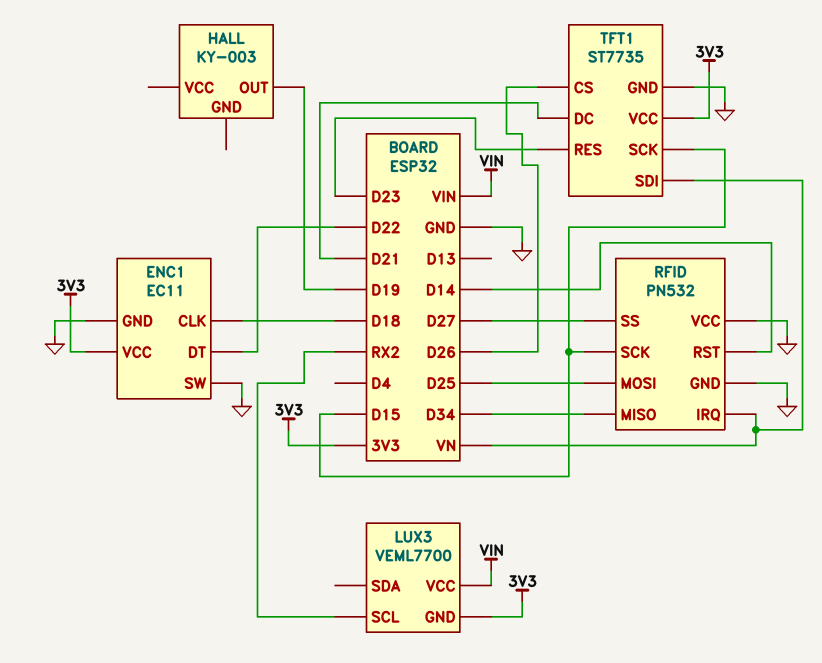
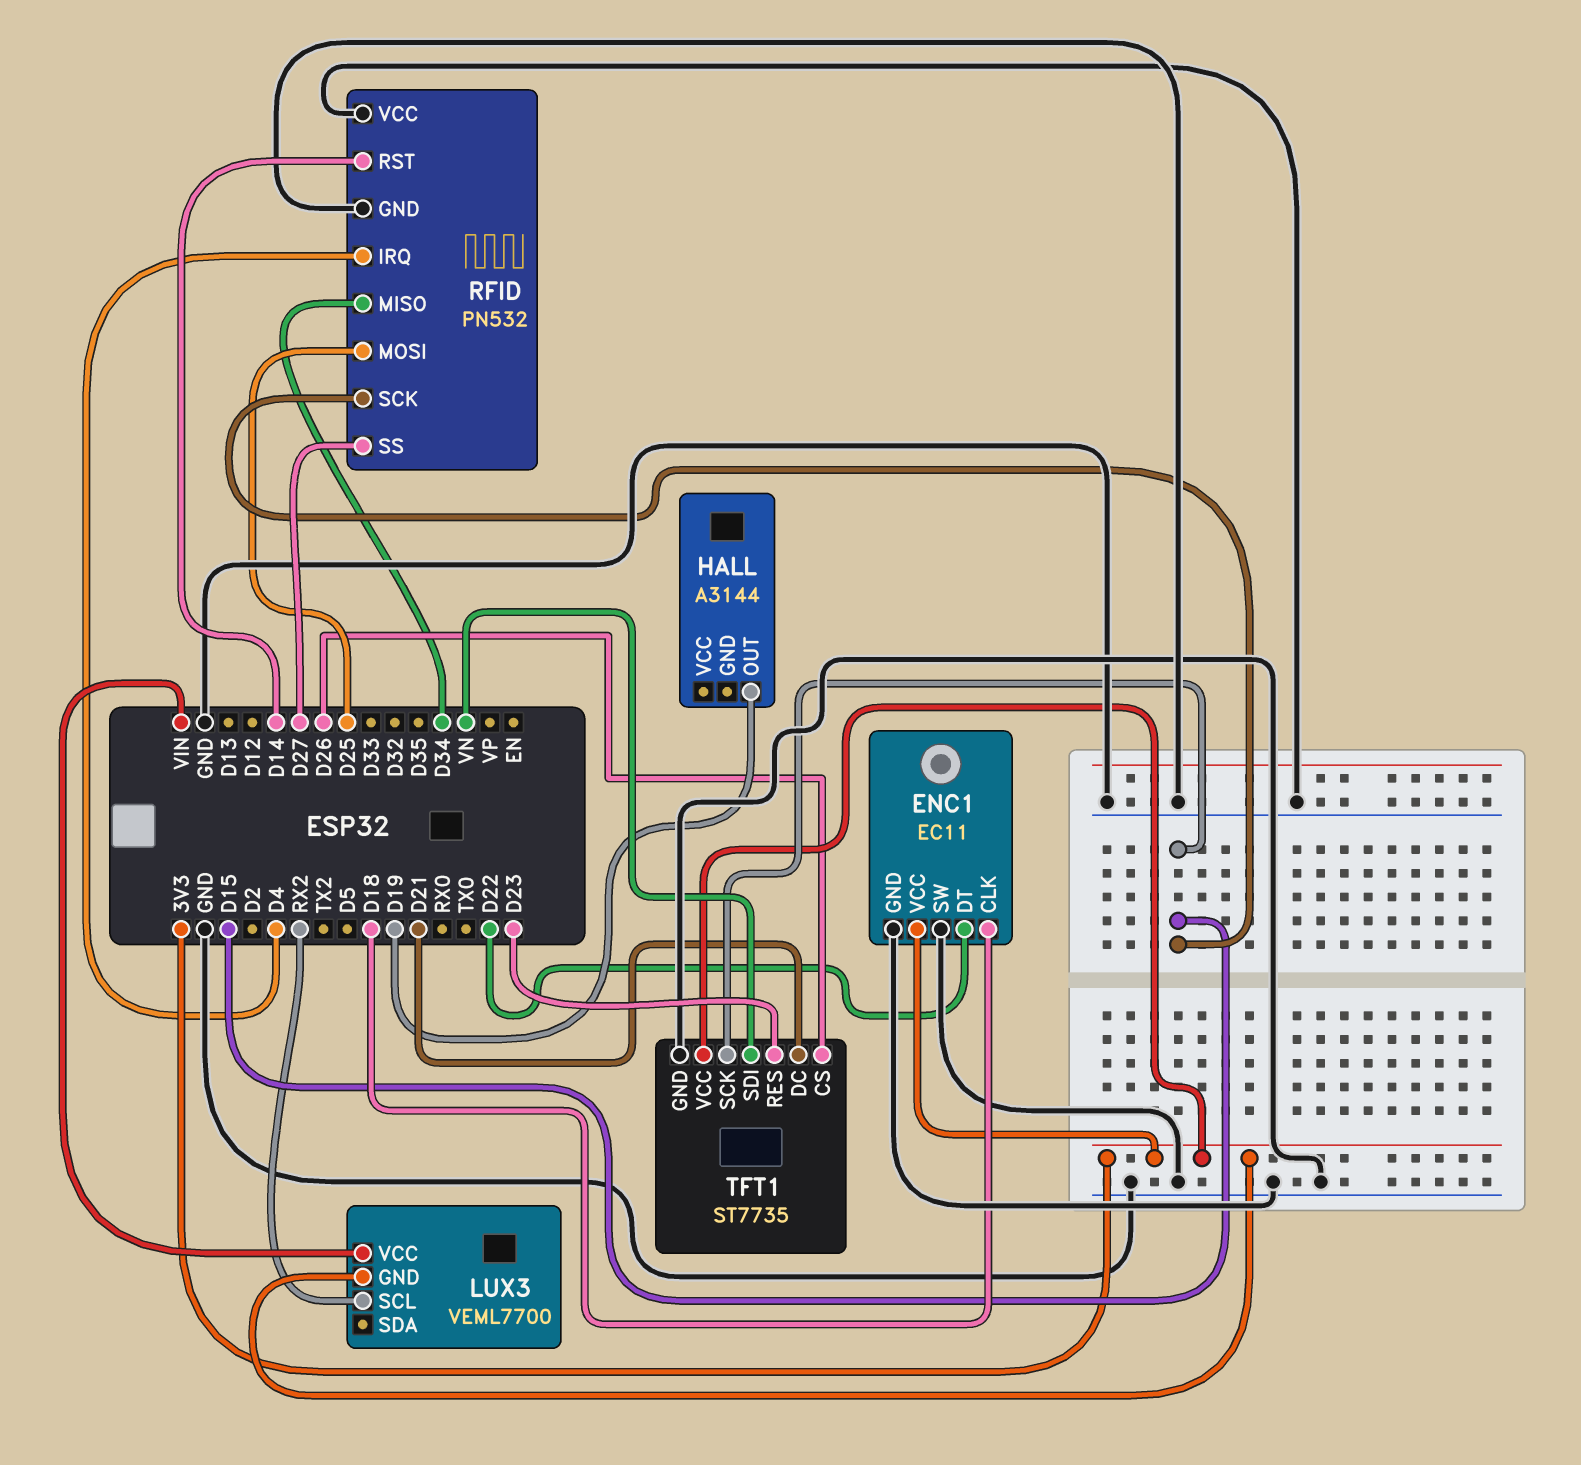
HALL: KY-003 -> A3144
RFID pin IRQ: VN -> D4

